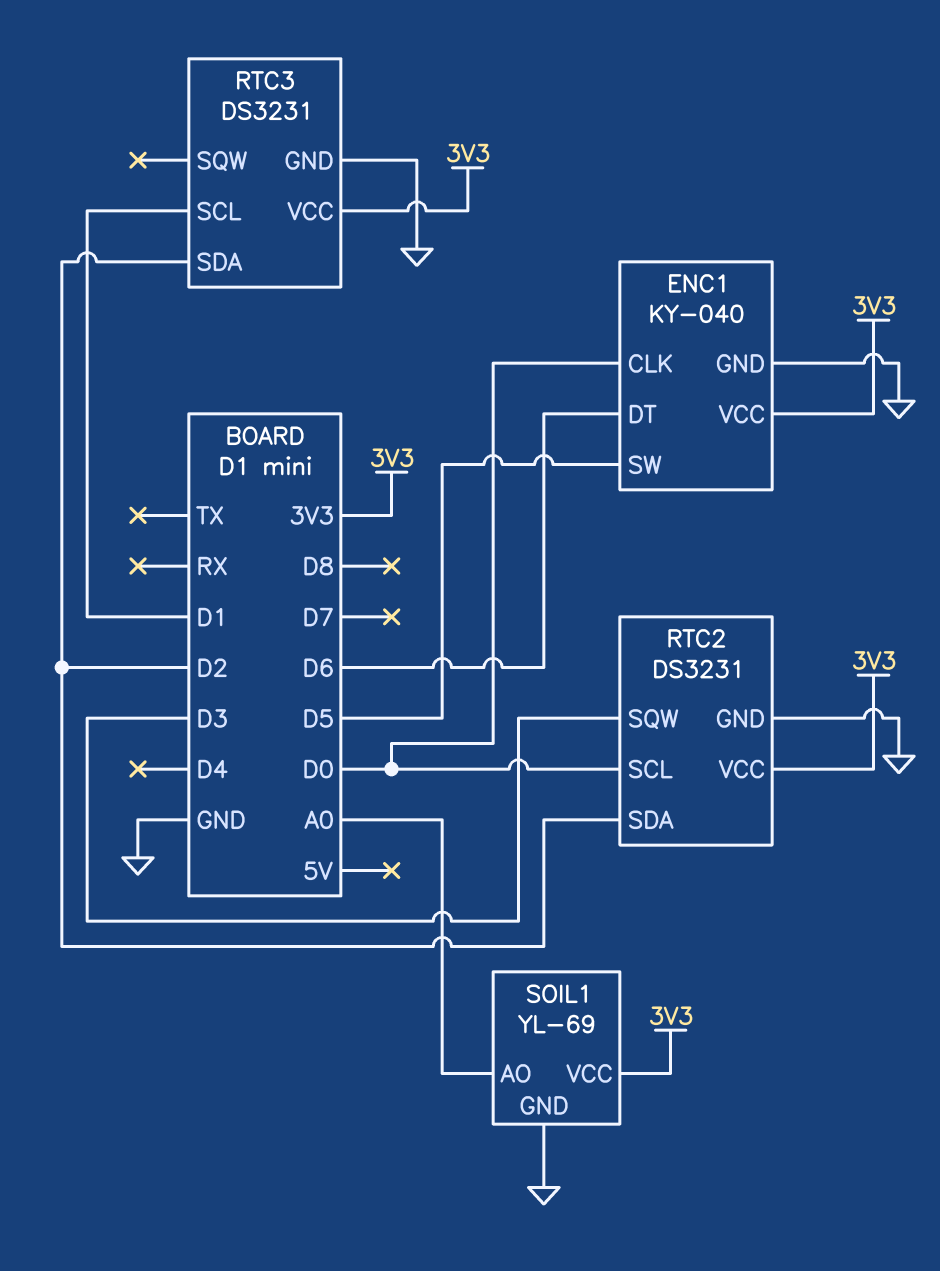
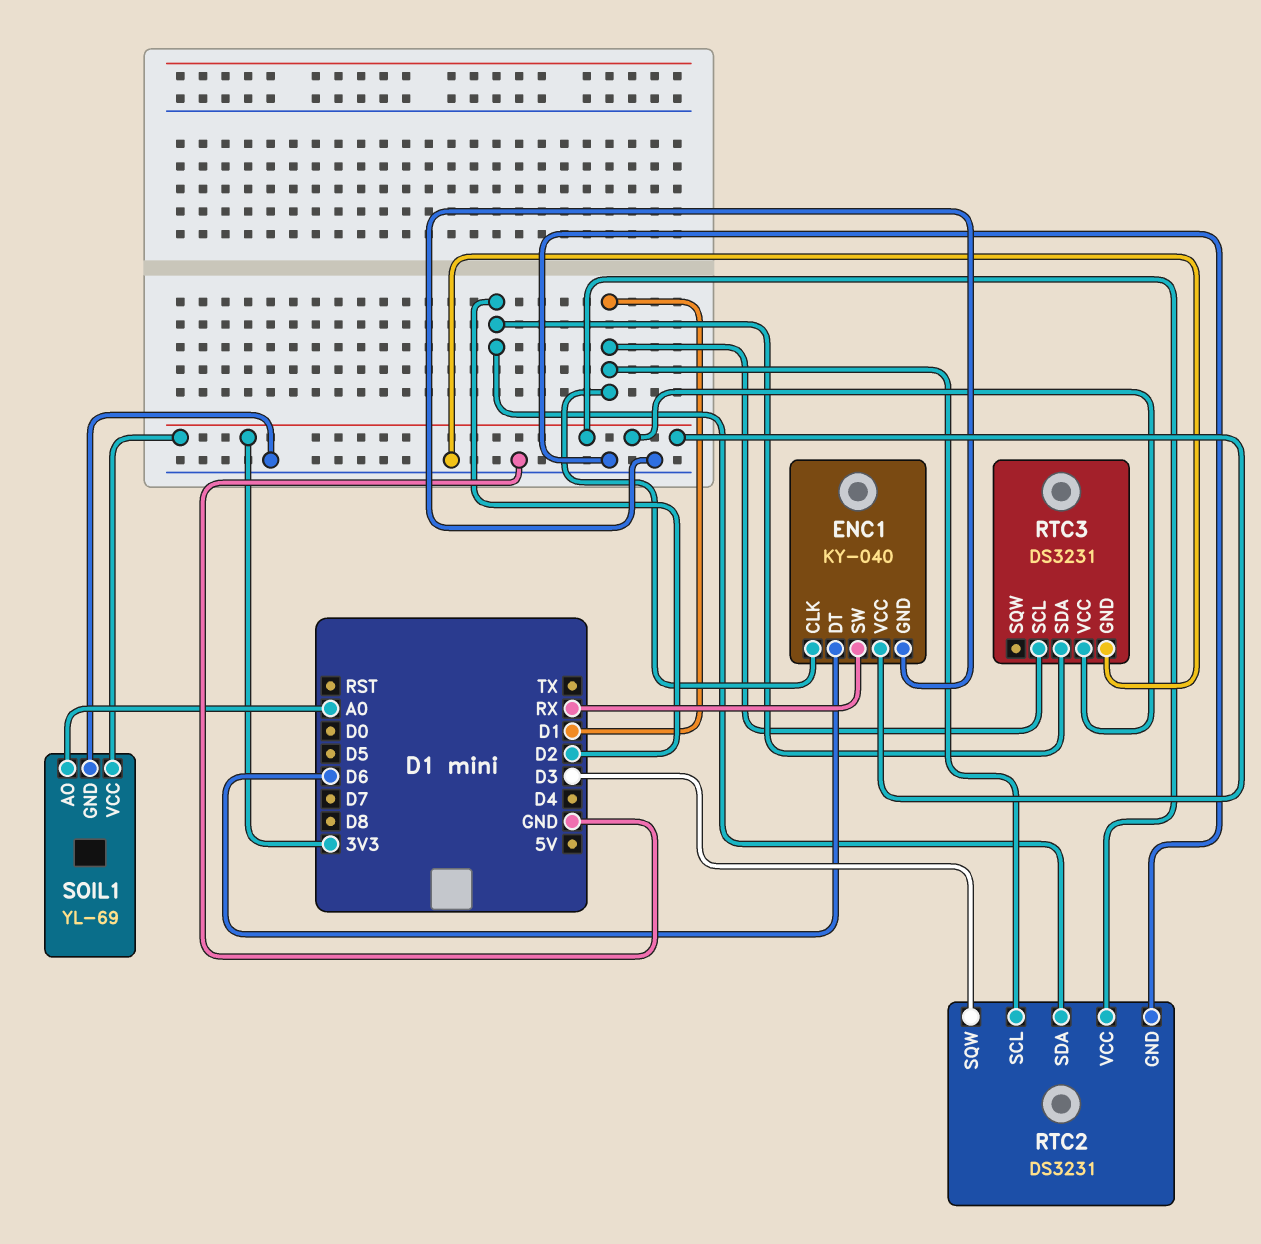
ENC1 pin CLK: D0 -> D1
ENC1 pin SW: D5 -> RX
RTC2 pin SCL: D0 -> D1

